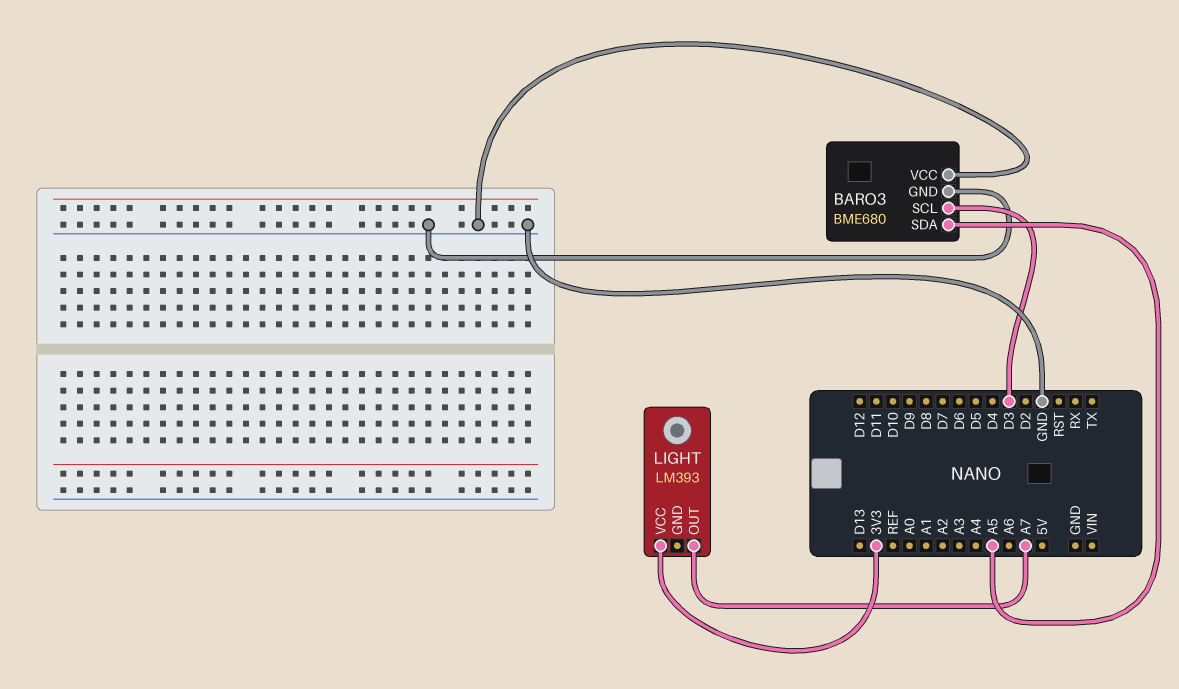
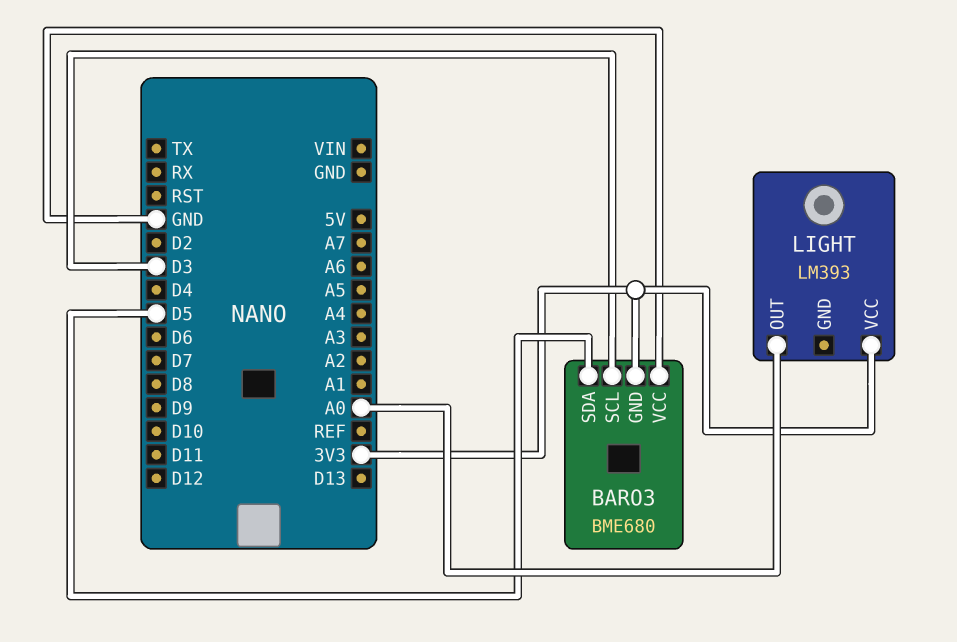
BARO3 pin GND: GND -> 3V3
BARO3 pin SDA: A5 -> D5
LIGHT pin OUT: A7 -> A0

